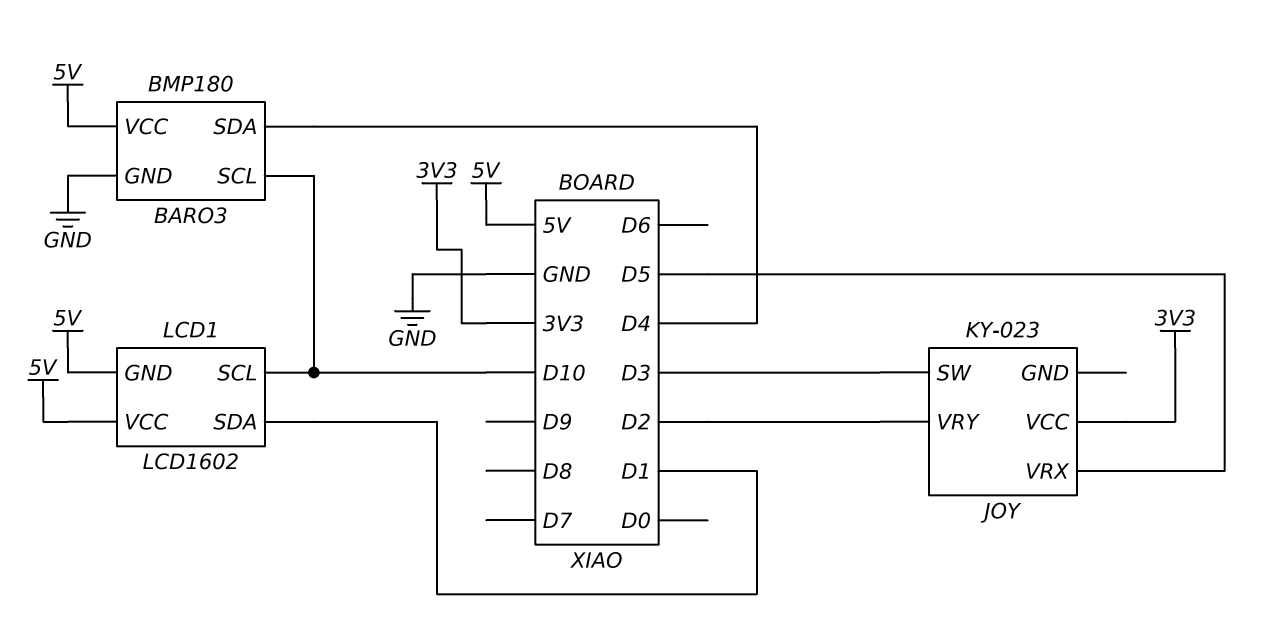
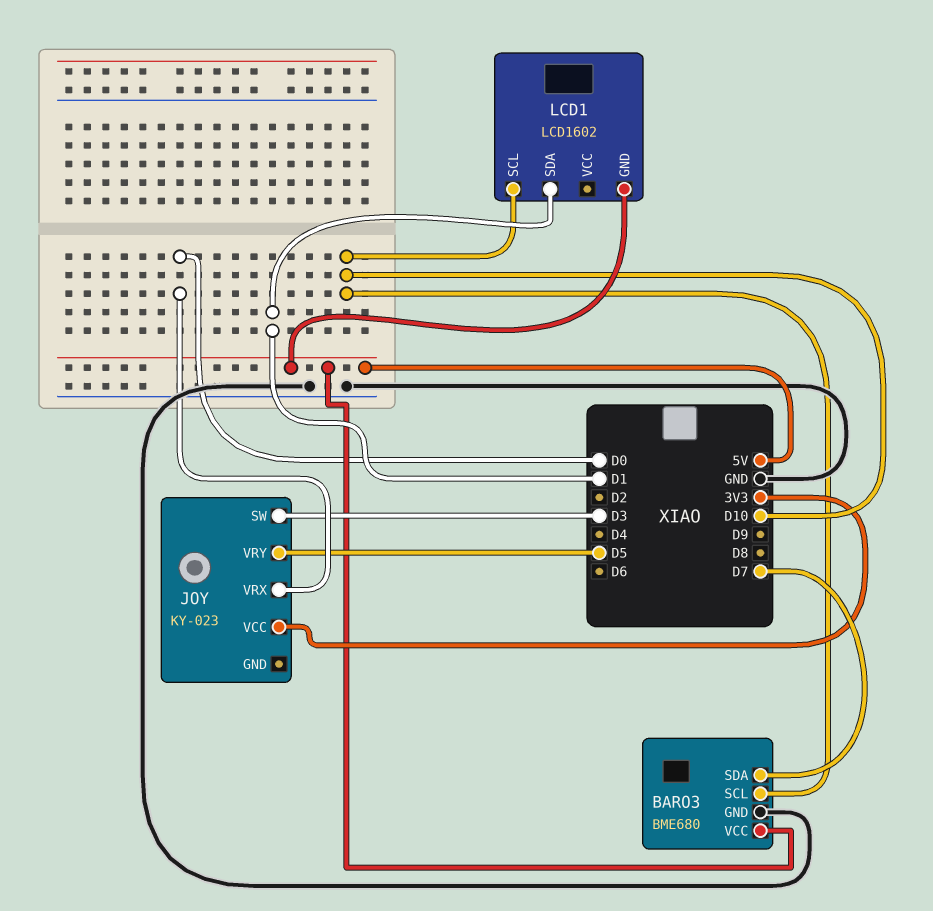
BARO3: BMP180 -> BME680
BARO3 pin SDA: D4 -> D7
JOY pin VRX: D5 -> D0
JOY pin VRY: D2 -> D5
LCD1 pin VCC: 5V -> none

